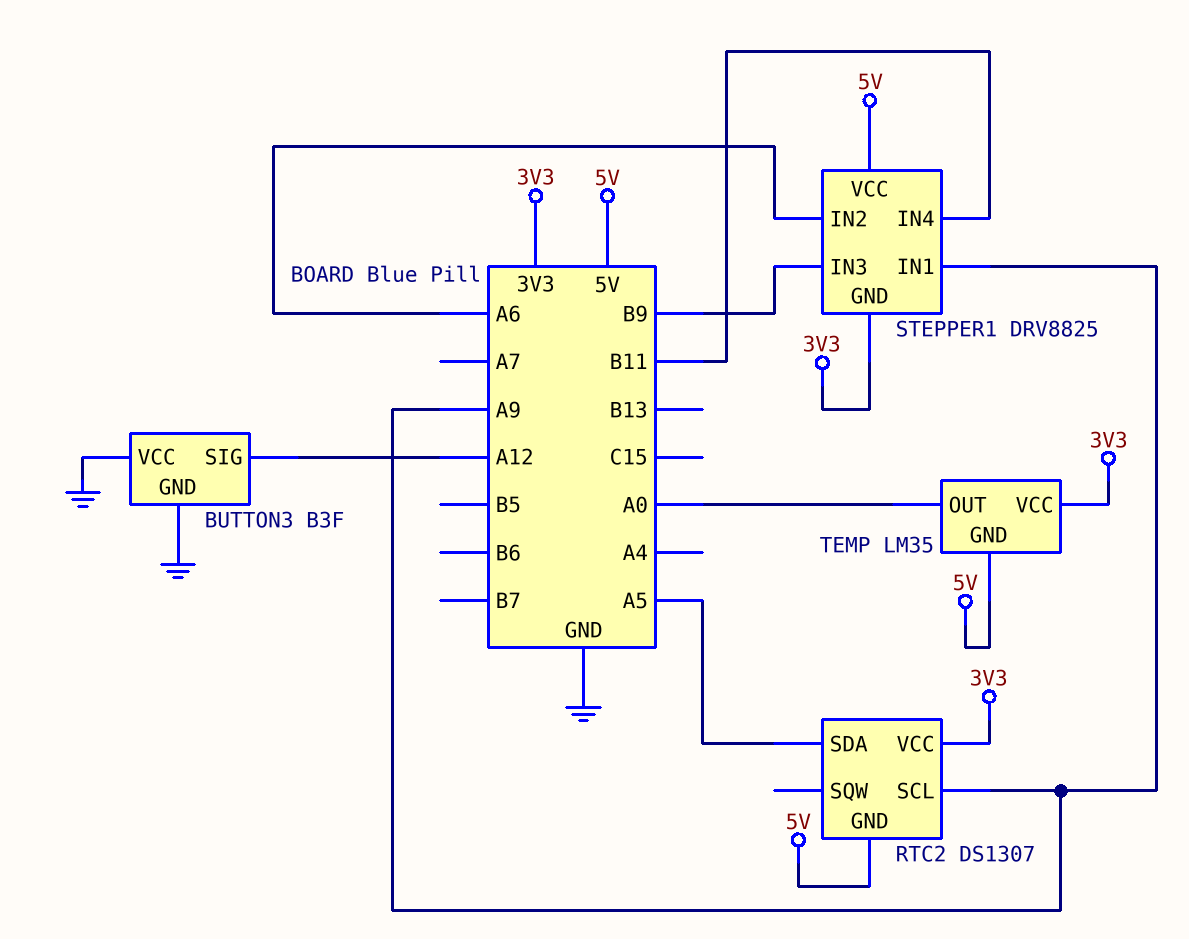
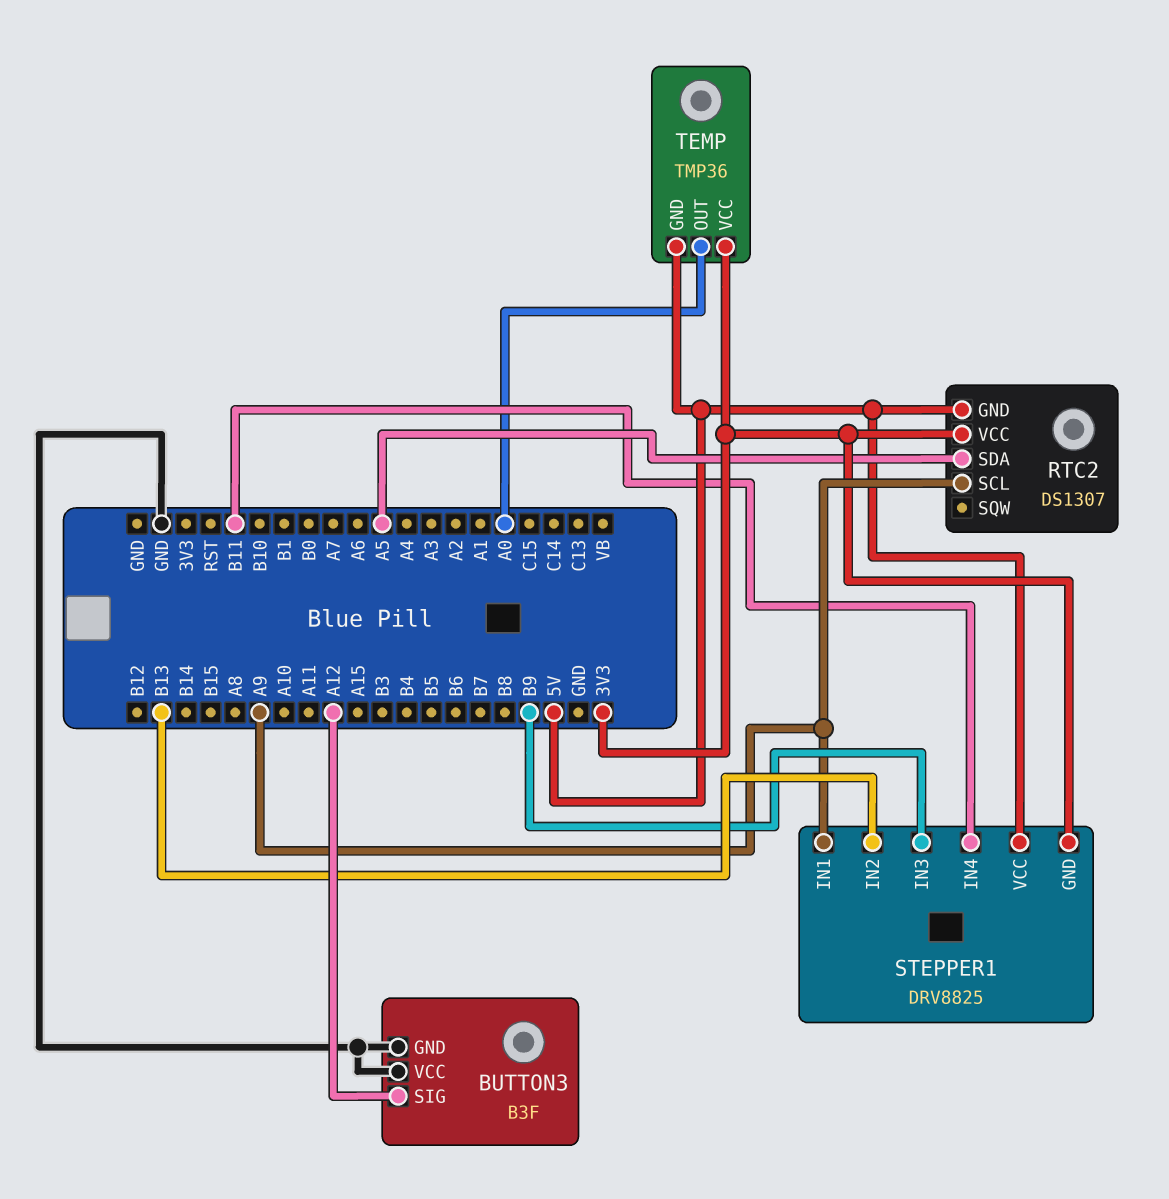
STEPPER1 pin IN2: A6 -> B13
TEMP: LM35 -> TMP36

